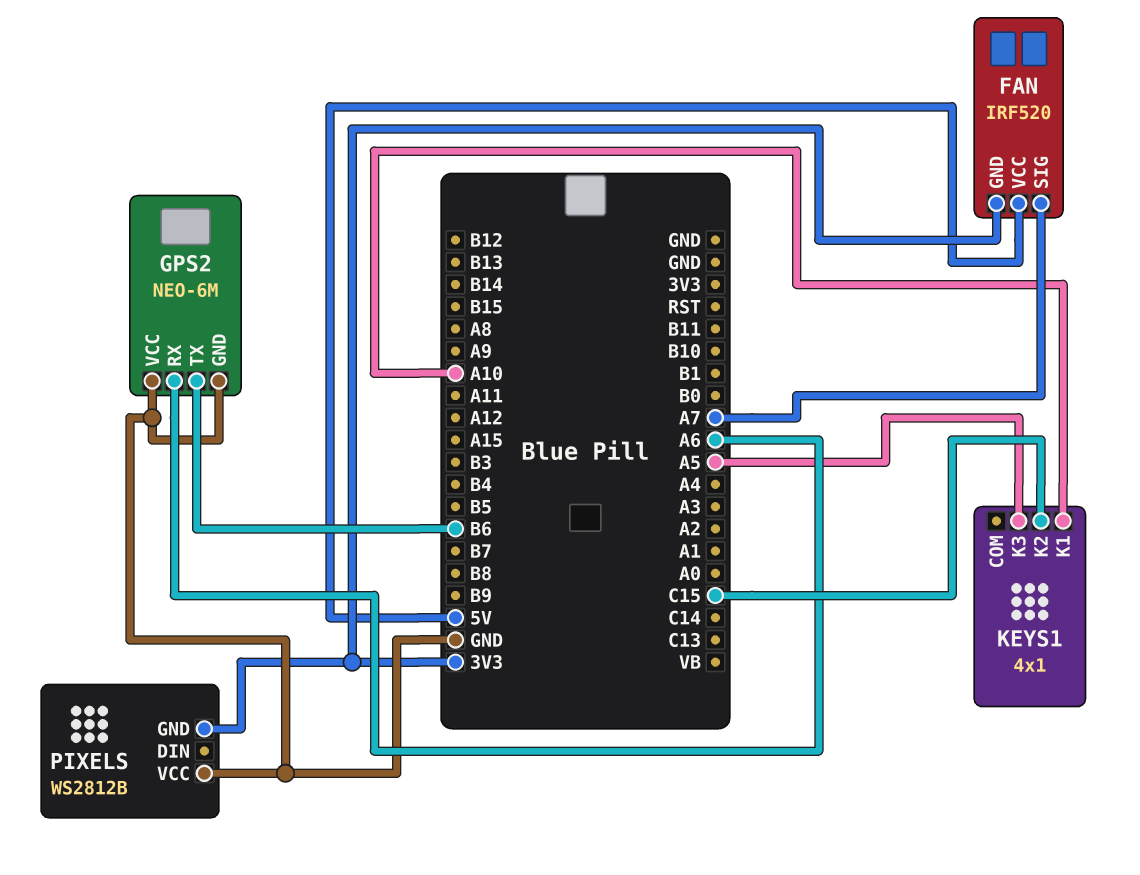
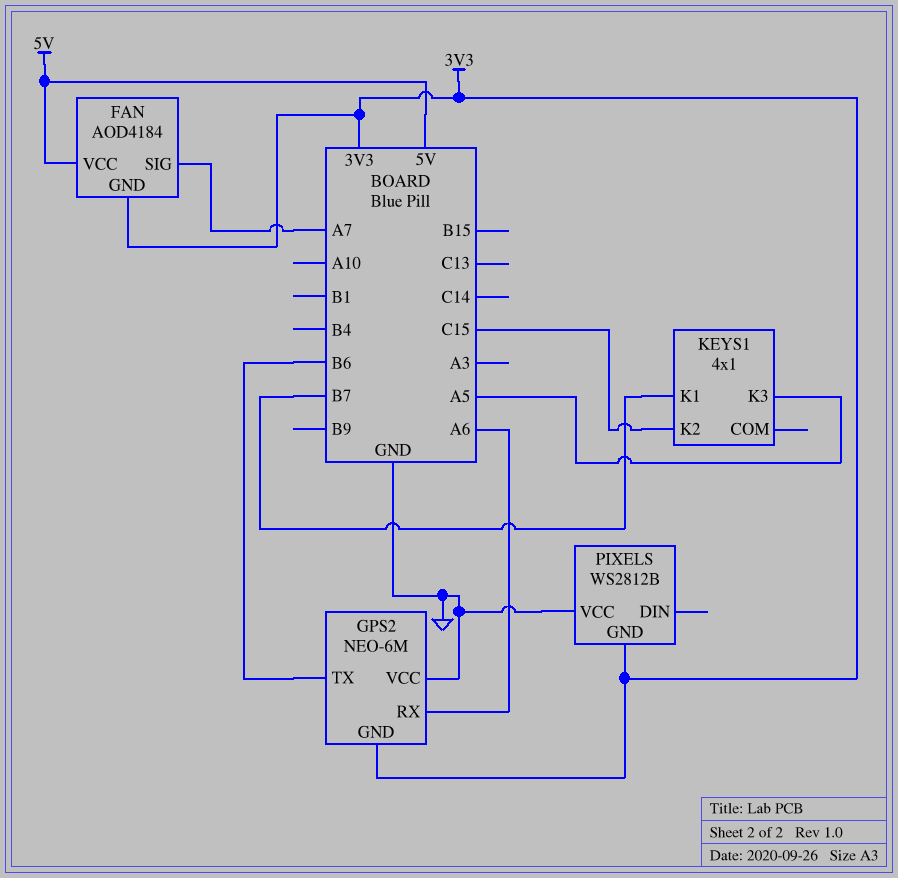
FAN: IRF520 -> AOD4184
GPS2 pin GND: GND -> 3V3
KEYS1 pin K1: A10 -> B7

